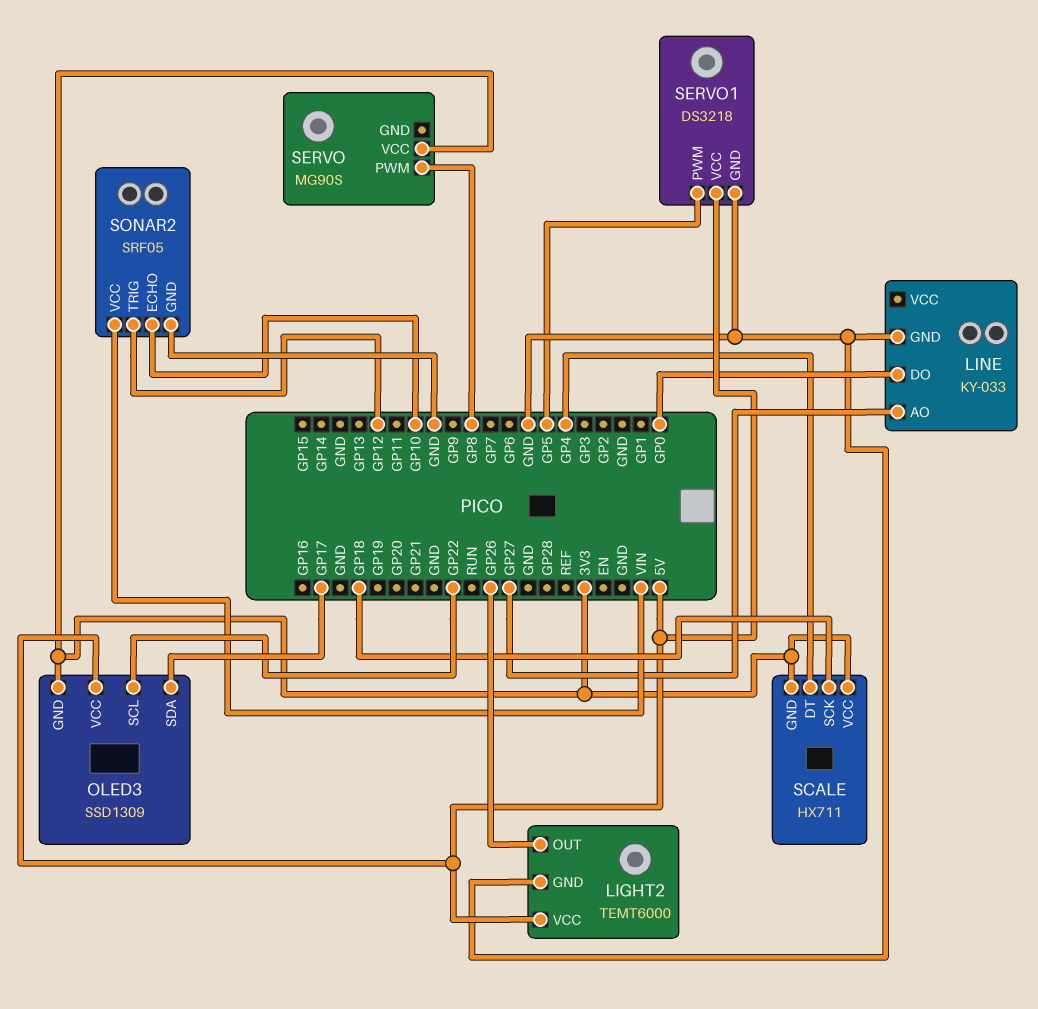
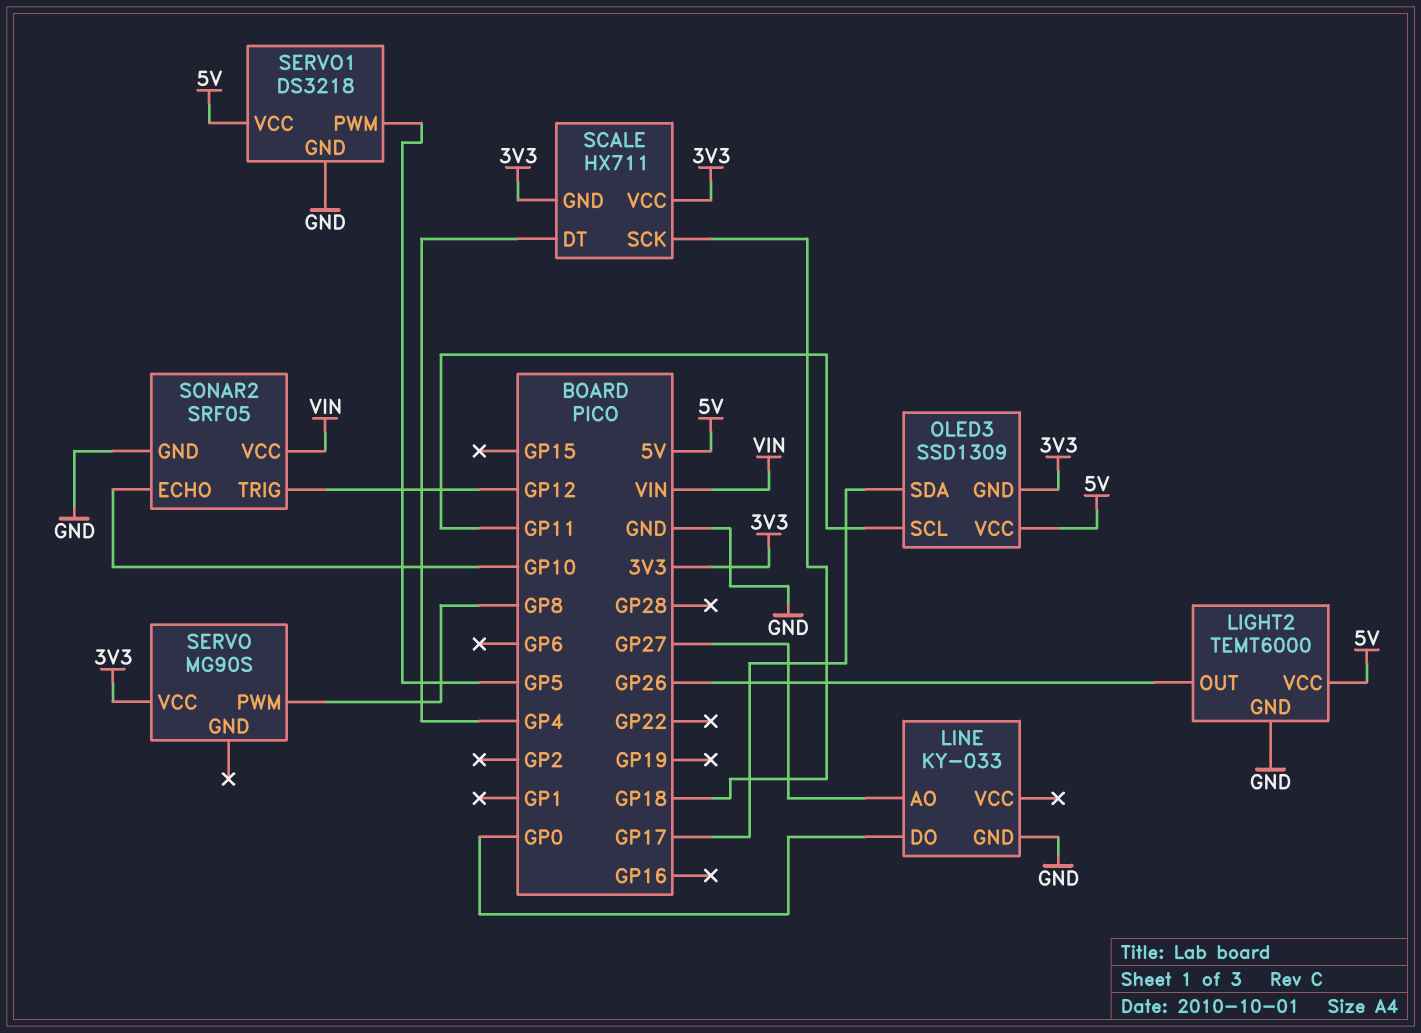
OLED3 pin SCL: GP22 -> GP11

